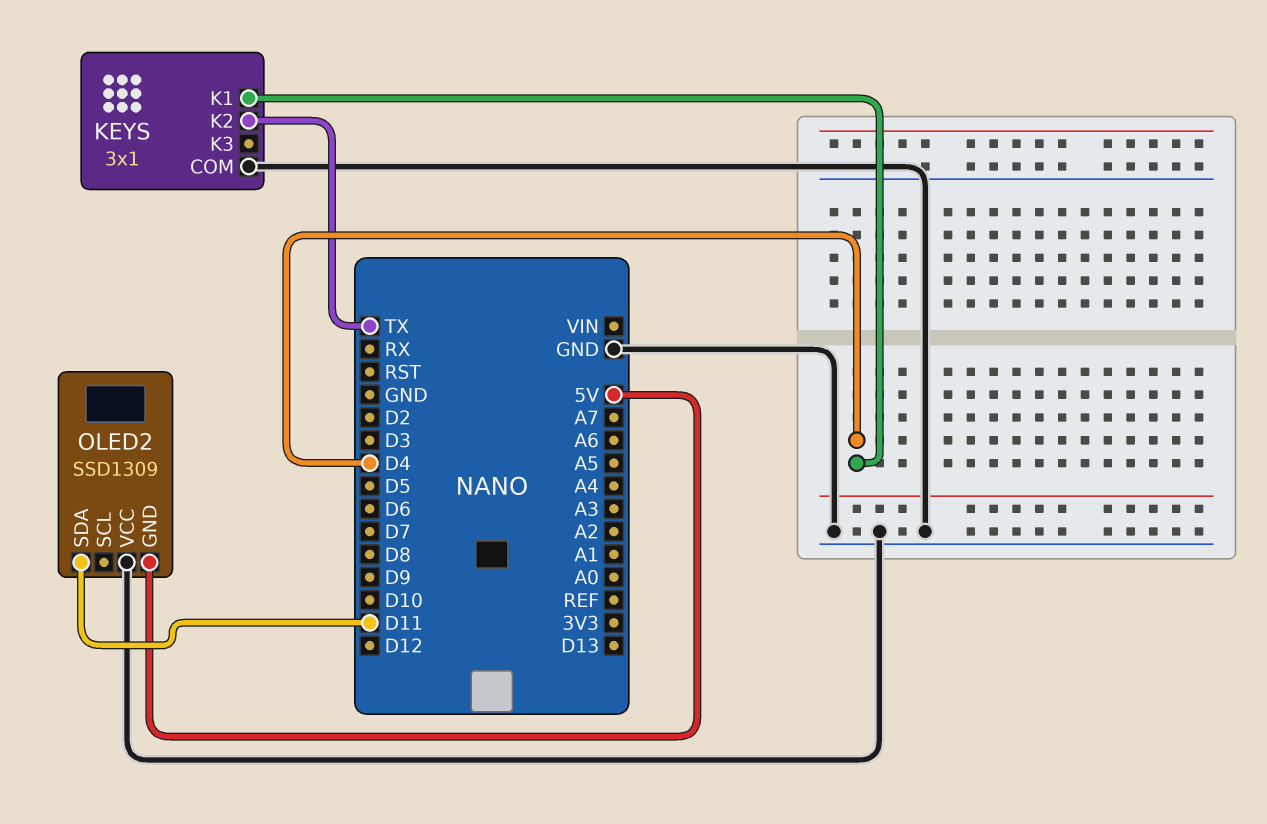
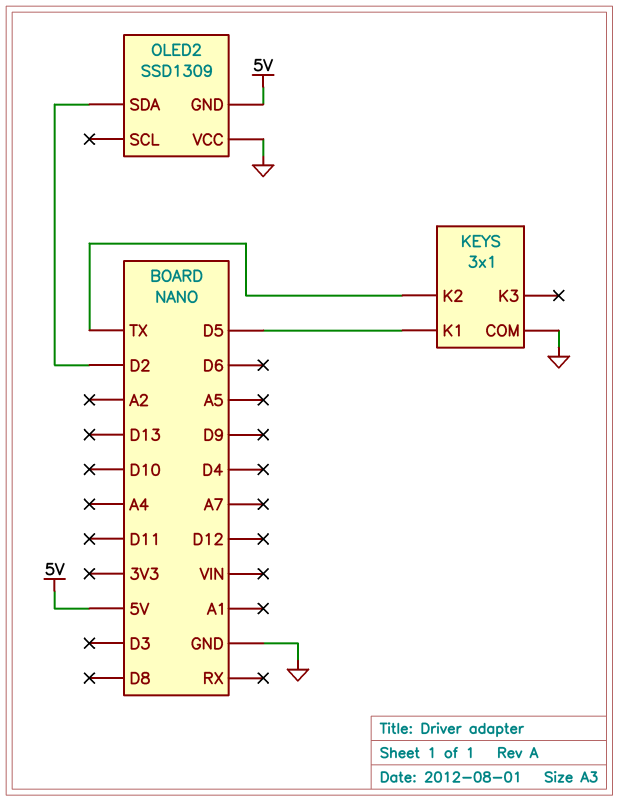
KEYS pin K1: D4 -> D5
OLED2 pin SDA: D11 -> D2

